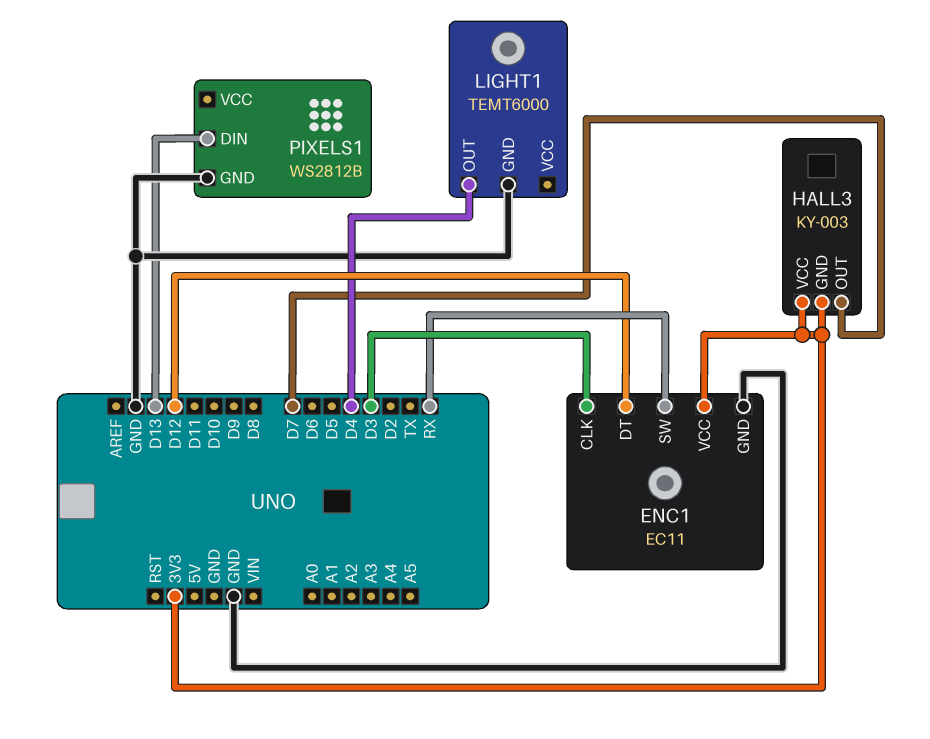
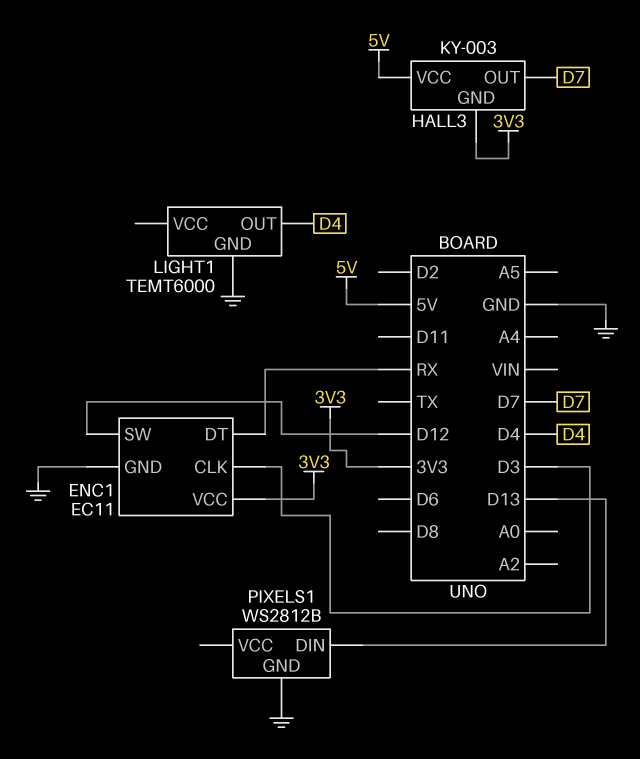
ENC1 pin DT: D12 -> RX
ENC1 pin SW: RX -> D12
HALL3 pin VCC: 3V3 -> 5V

